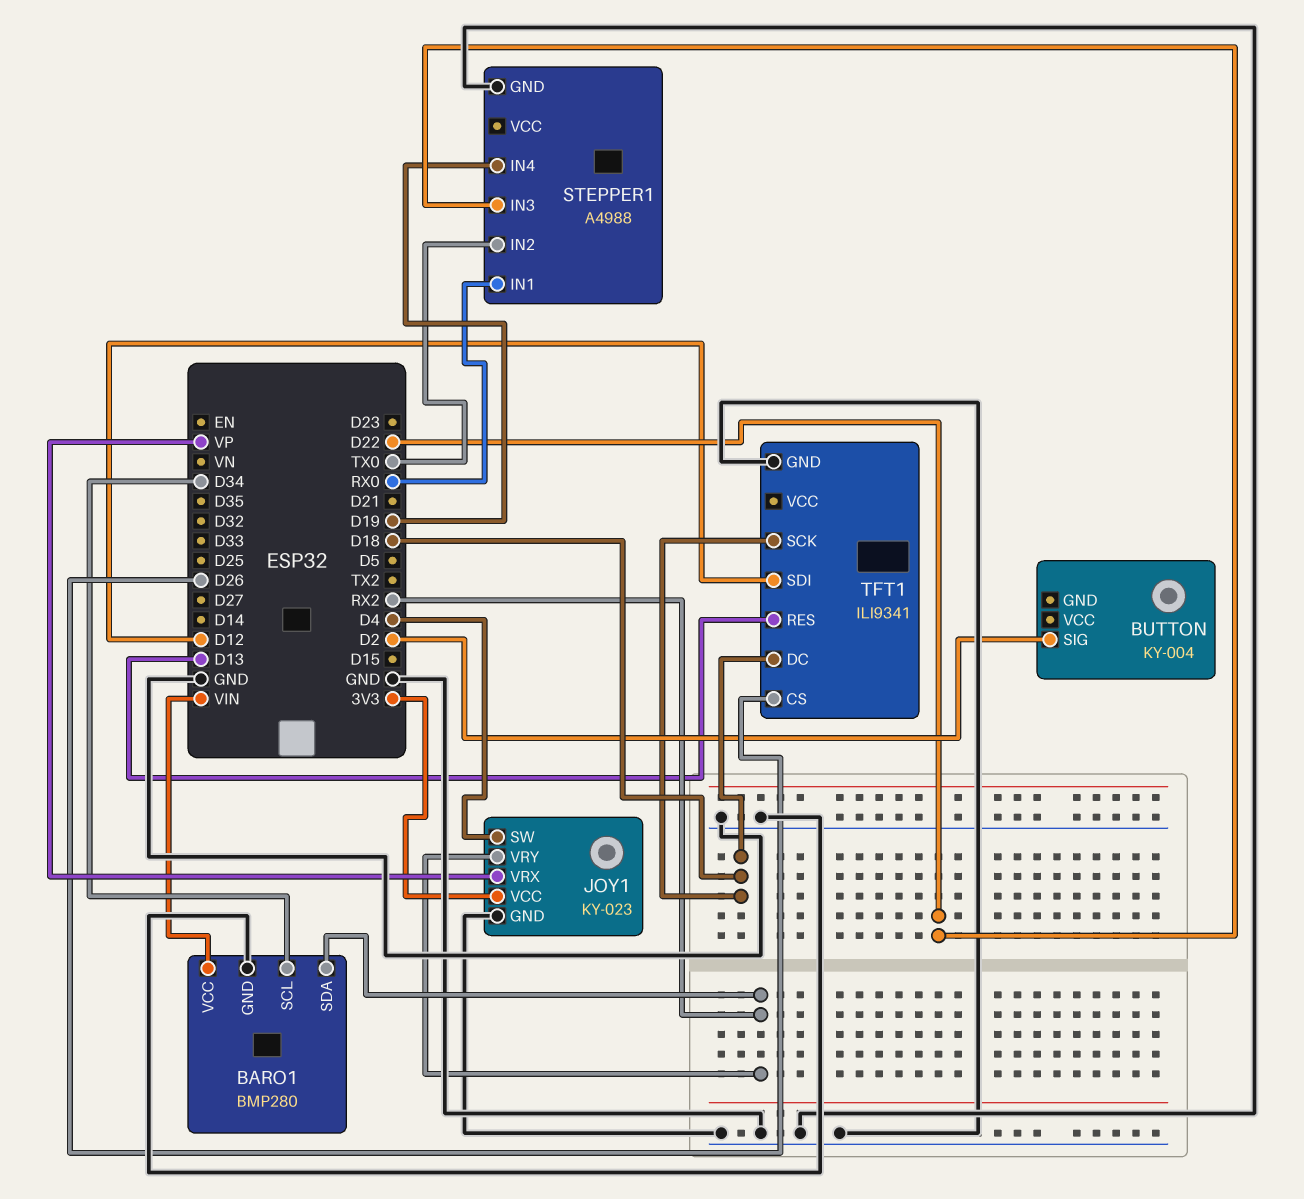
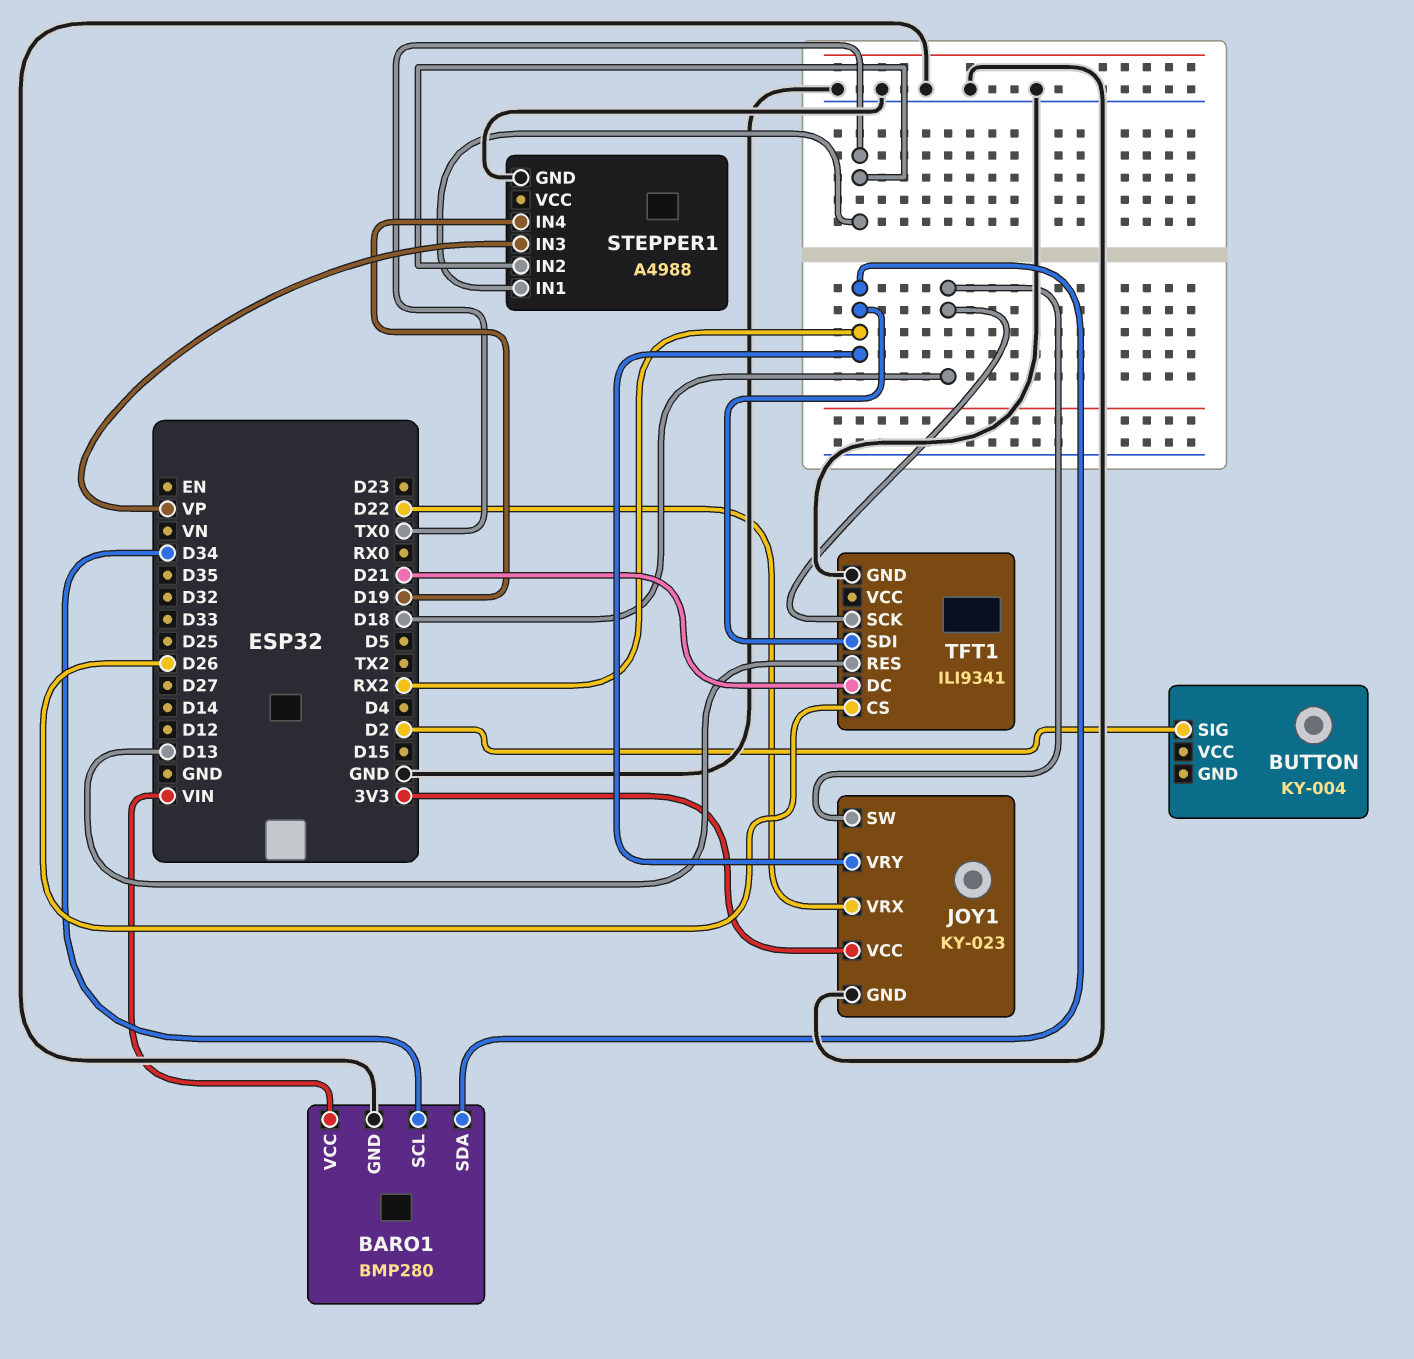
JOY1 pin SW: D4 -> D18
JOY1 pin VRX: VP -> D22
STEPPER1 pin IN1: RX0 -> TX0
STEPPER1 pin IN3: D22 -> VP
TFT1 pin DC: D18 -> D21
TFT1 pin SDI: D12 -> RX2

